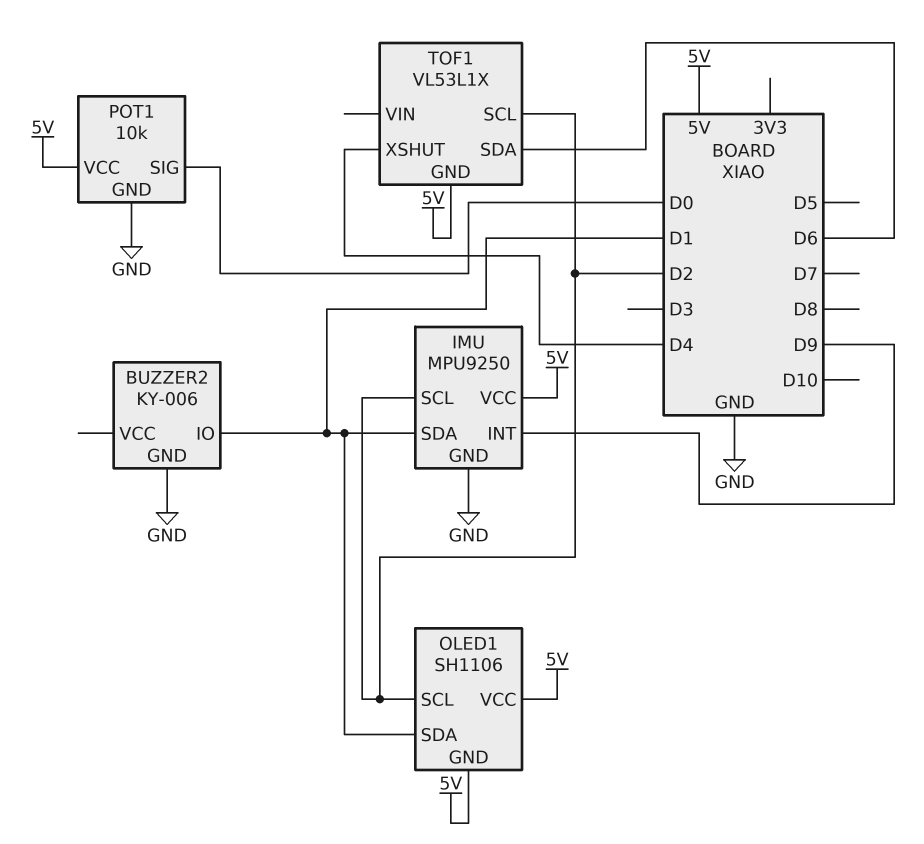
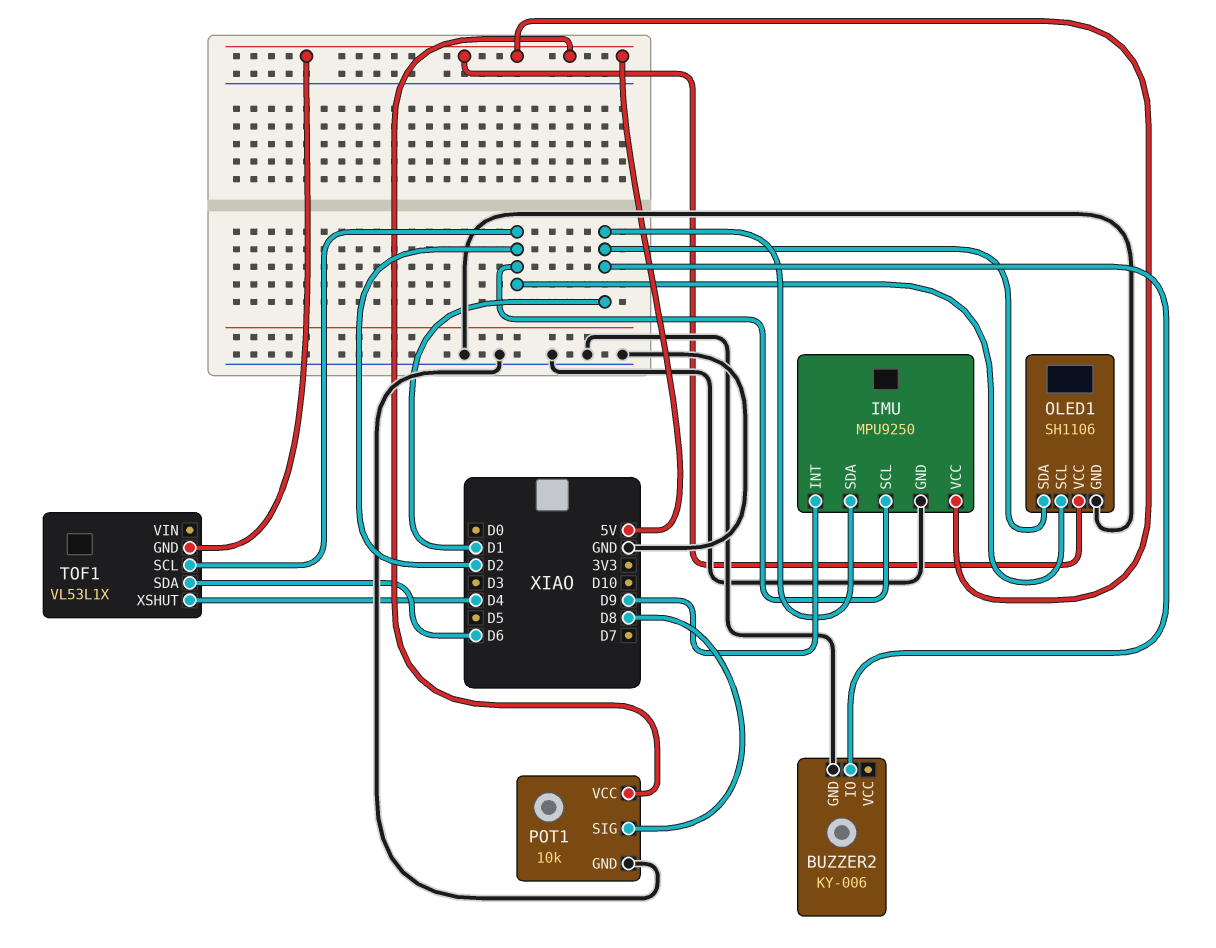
OLED1 pin GND: 5V -> GND
POT1 pin SIG: D0 -> D8

